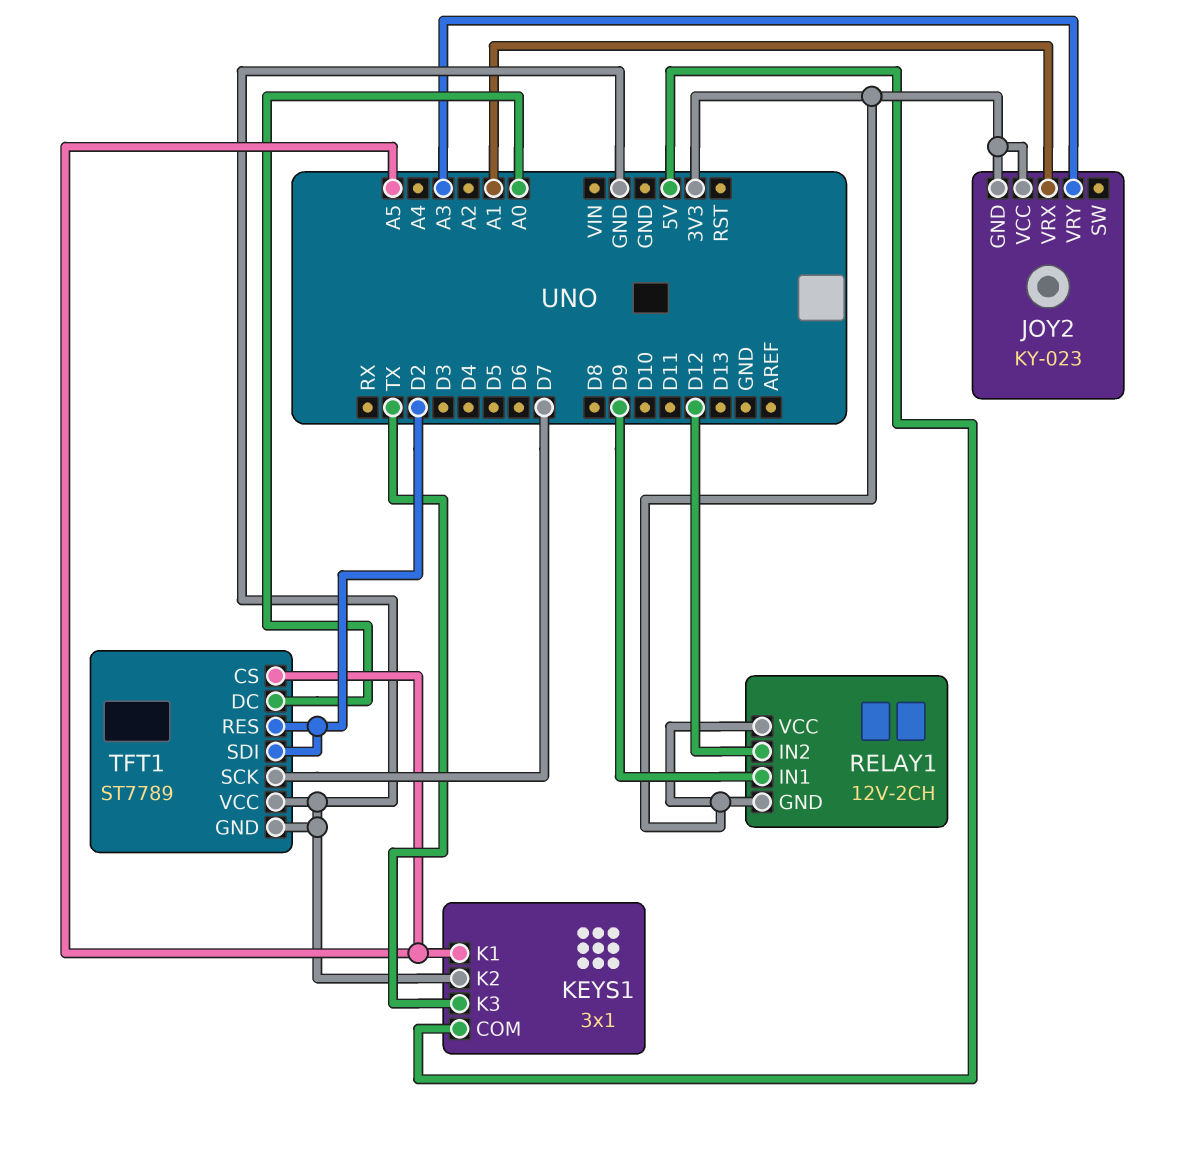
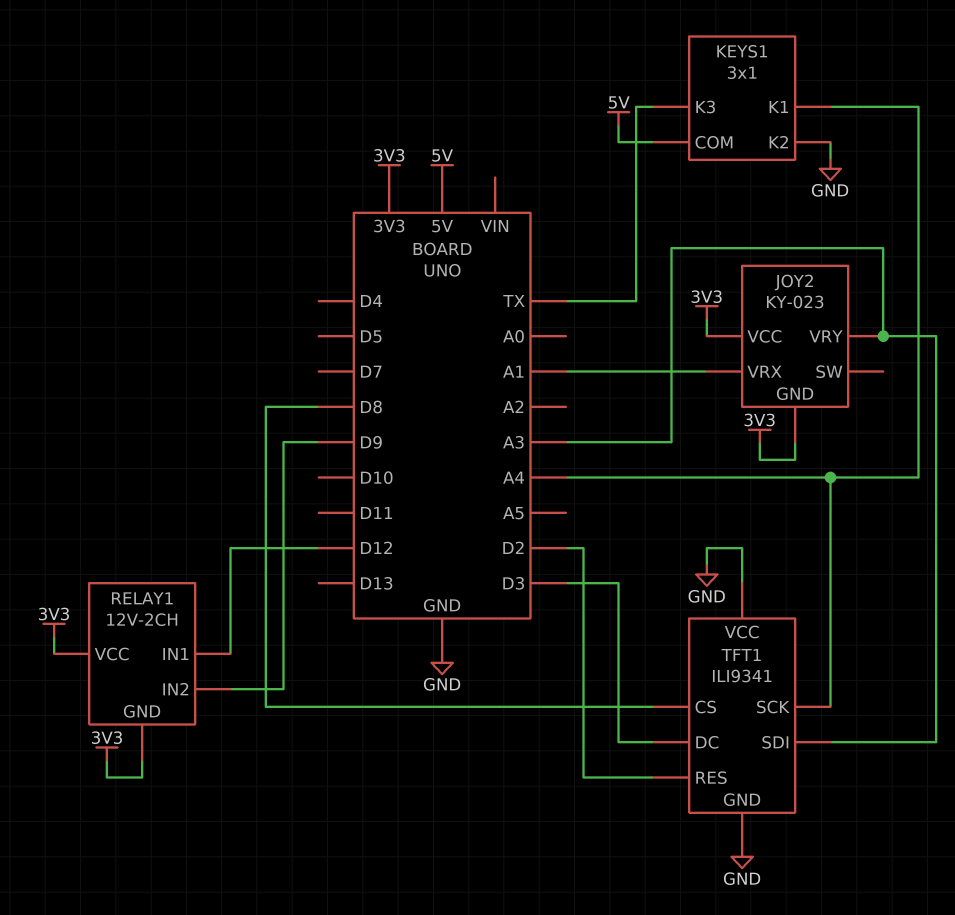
KEYS1 pin K1: A5 -> A4
RELAY1 pin IN1: D9 -> D12
RELAY1 pin IN2: D12 -> D9
TFT1: ST7789 -> ILI9341
TFT1 pin CS: A5 -> D8
TFT1 pin DC: A0 -> D3
TFT1 pin SCK: D7 -> A4
TFT1 pin SDI: D2 -> A3

